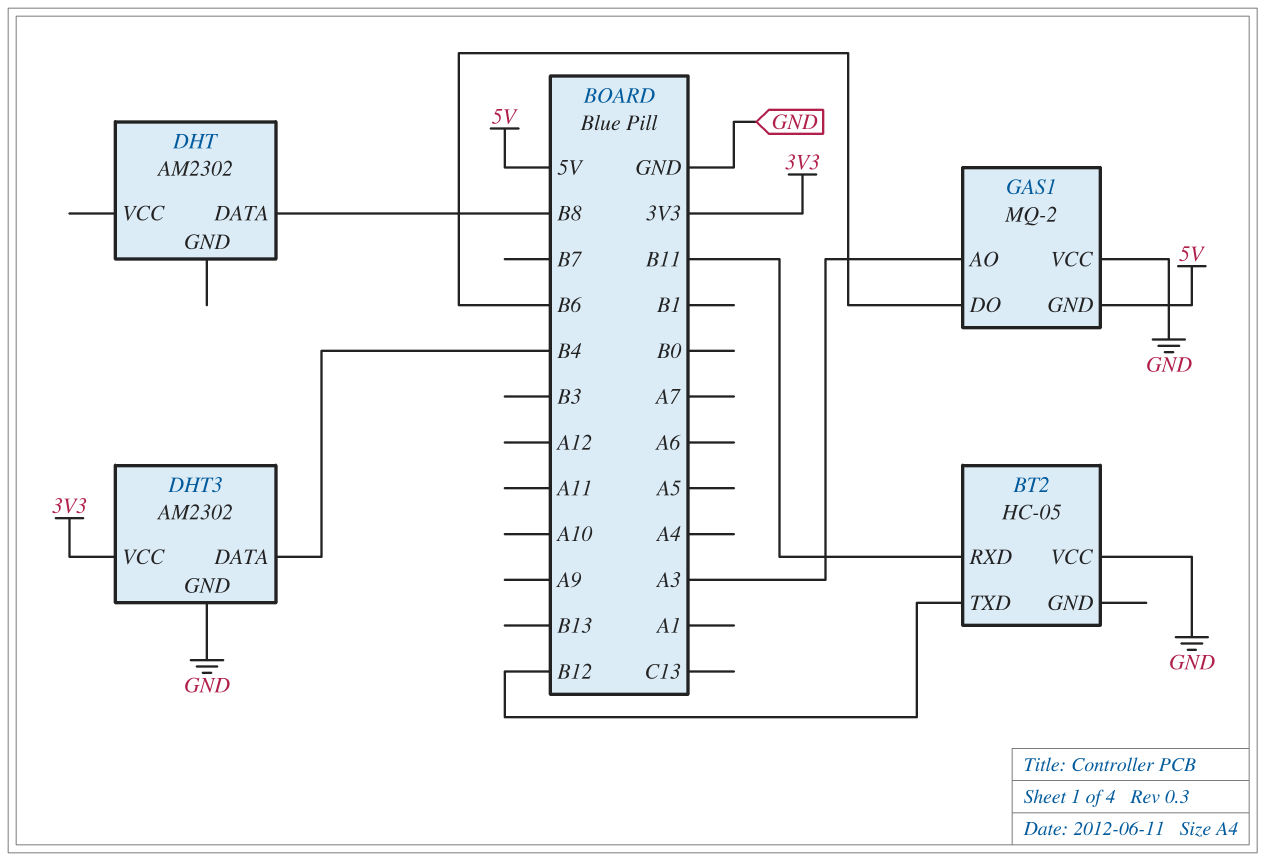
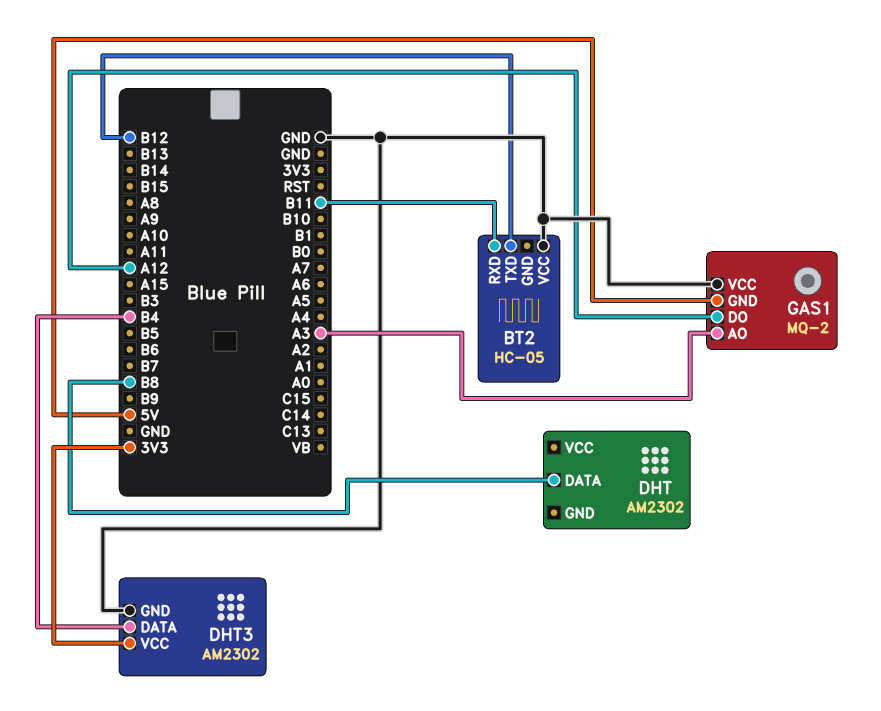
GAS1 pin DO: B6 -> A12

